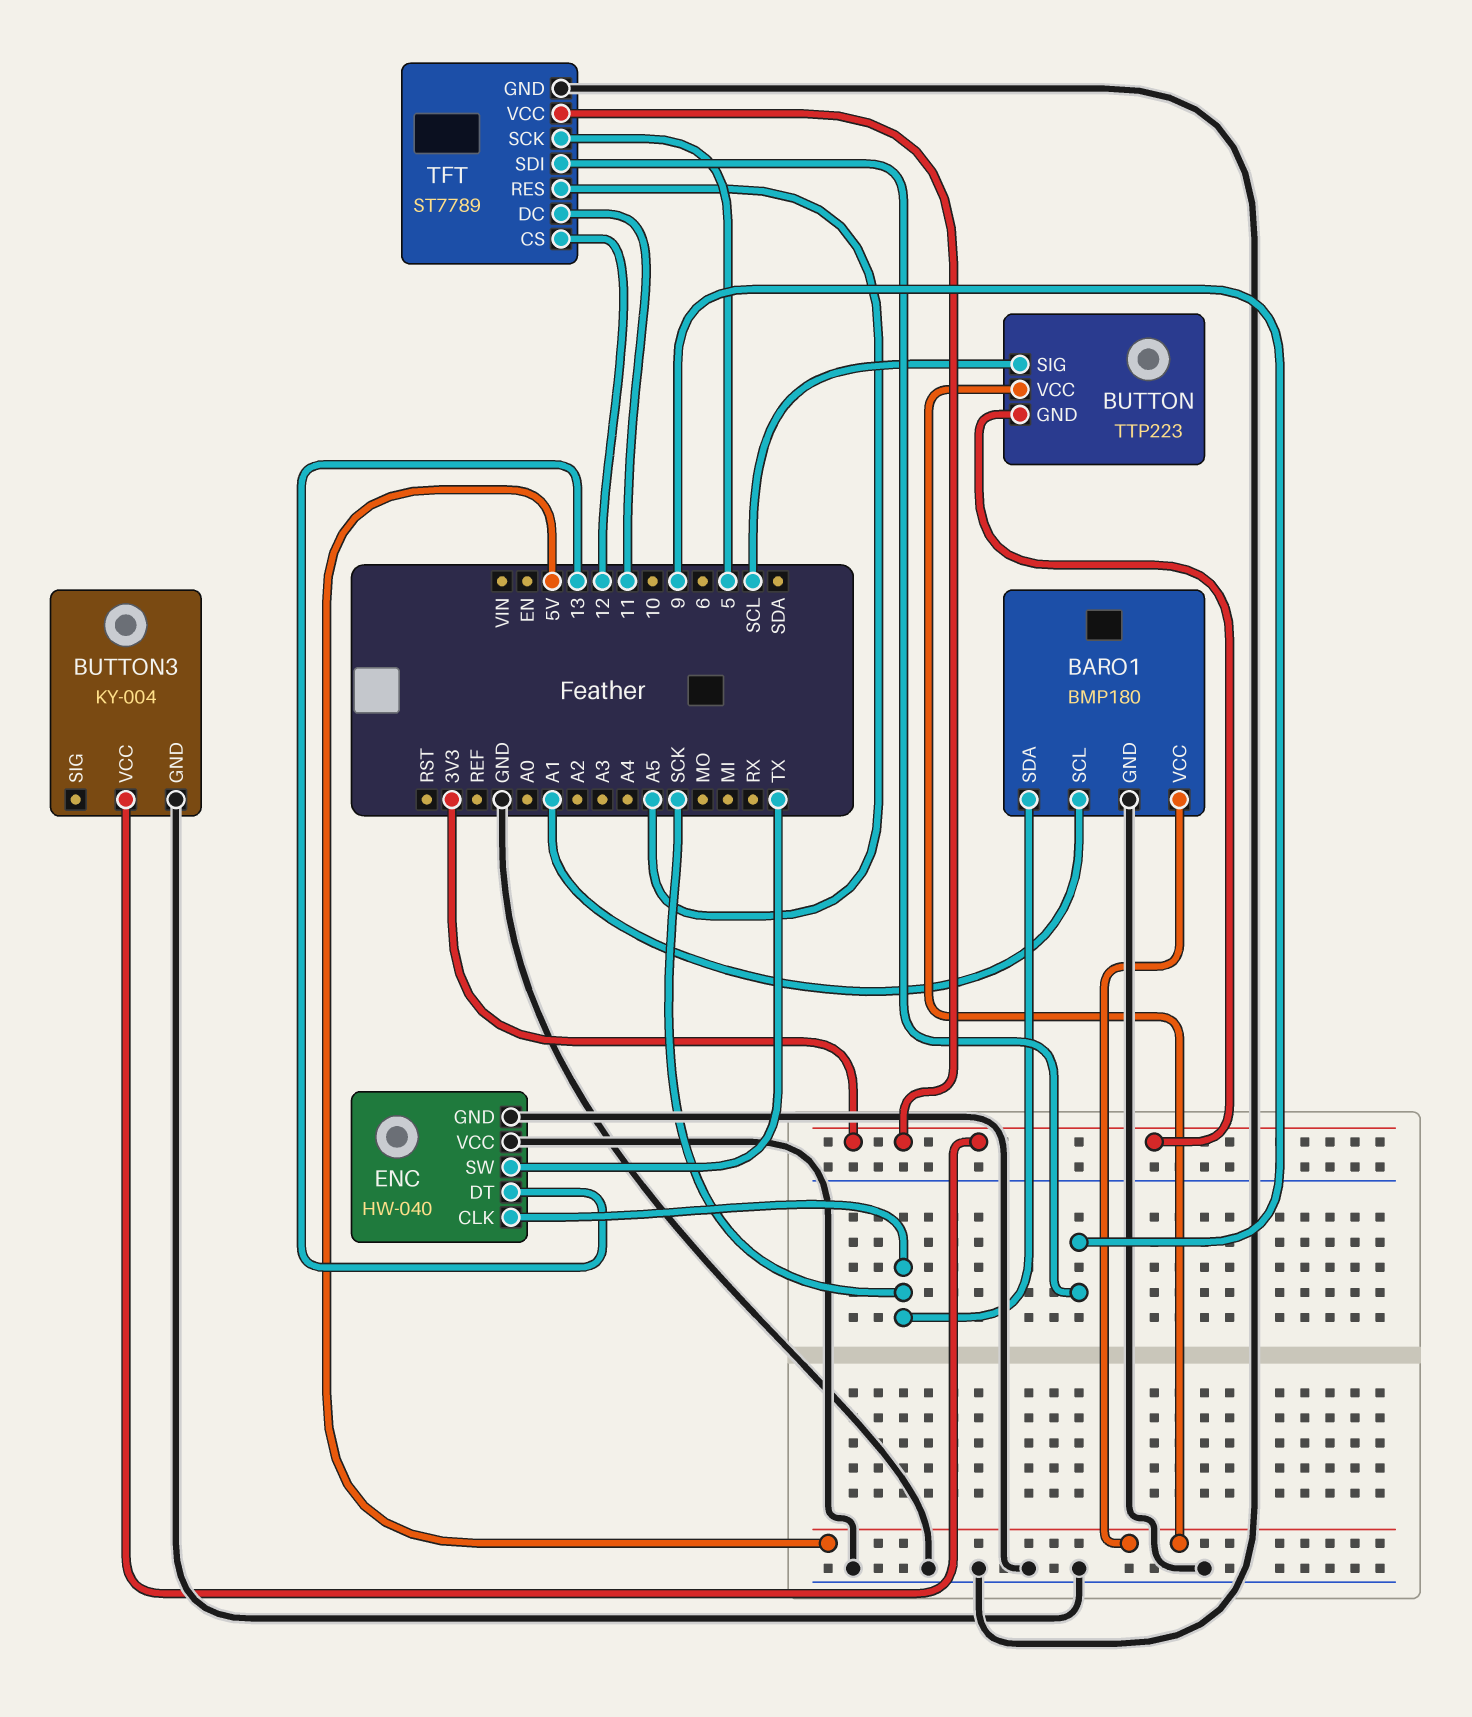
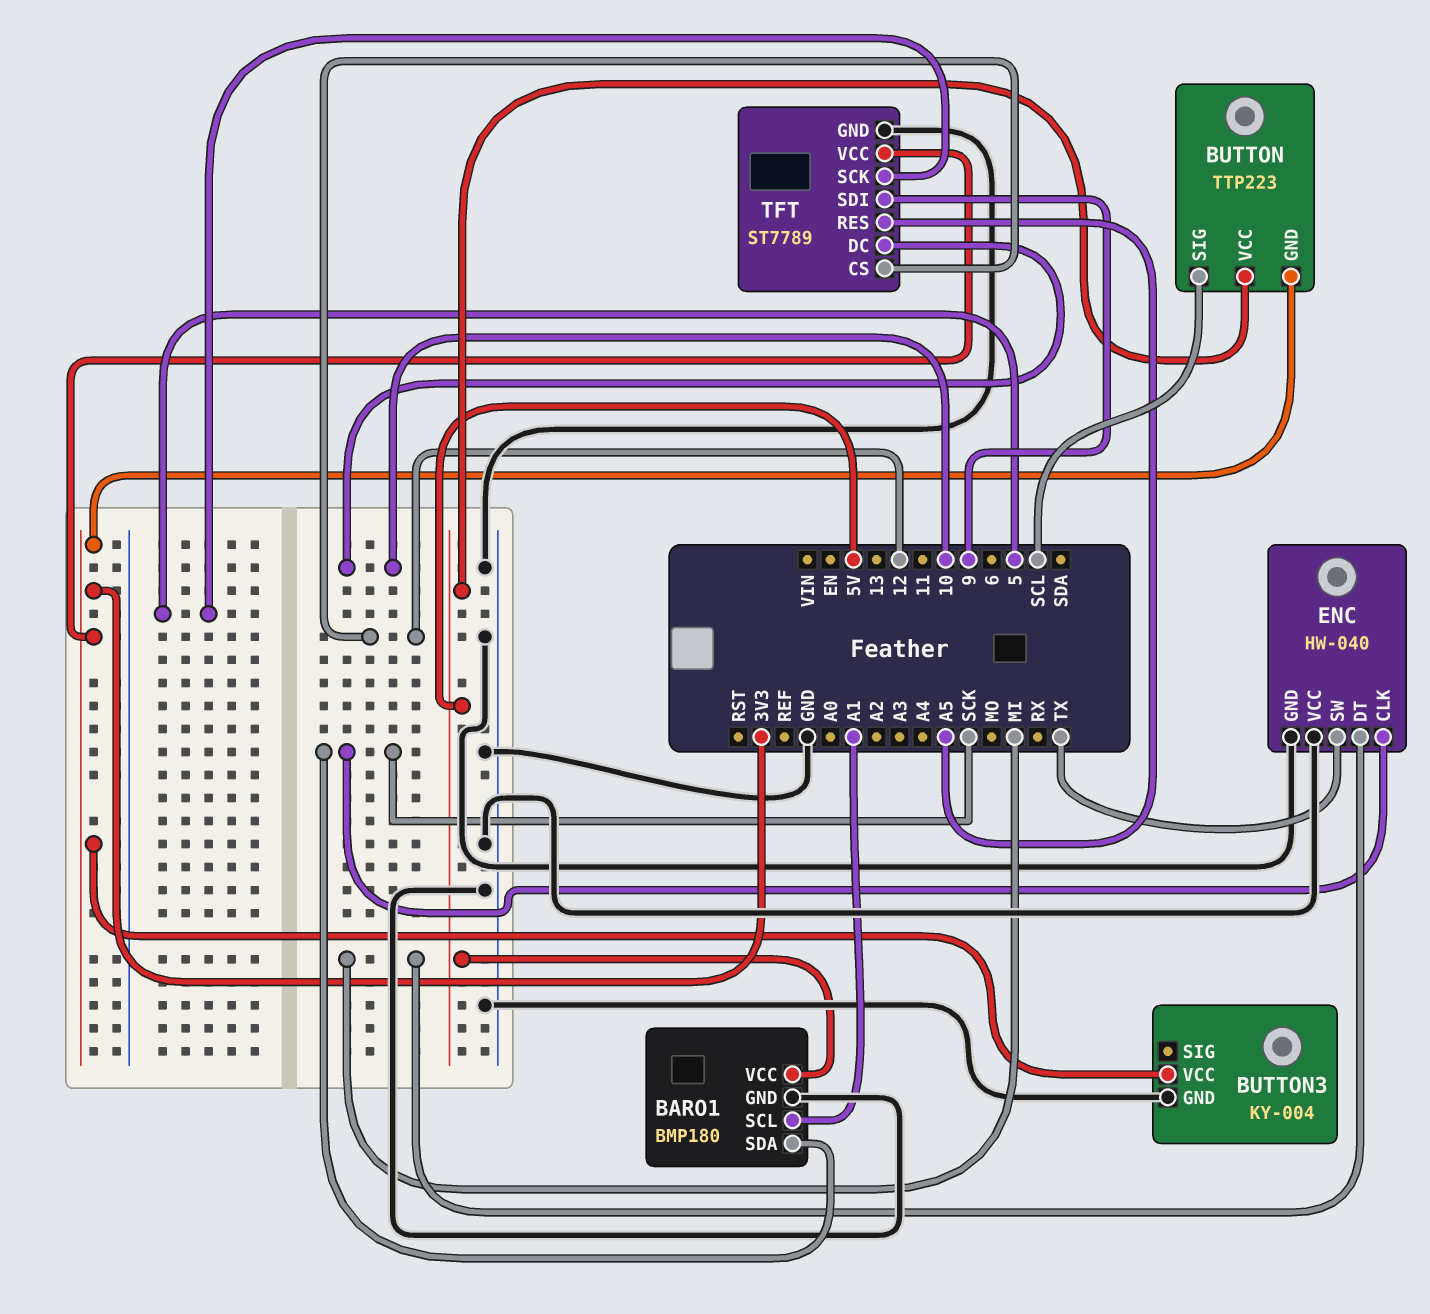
ENC pin DT: 13 -> MI
TFT pin DC: 11 -> 10

